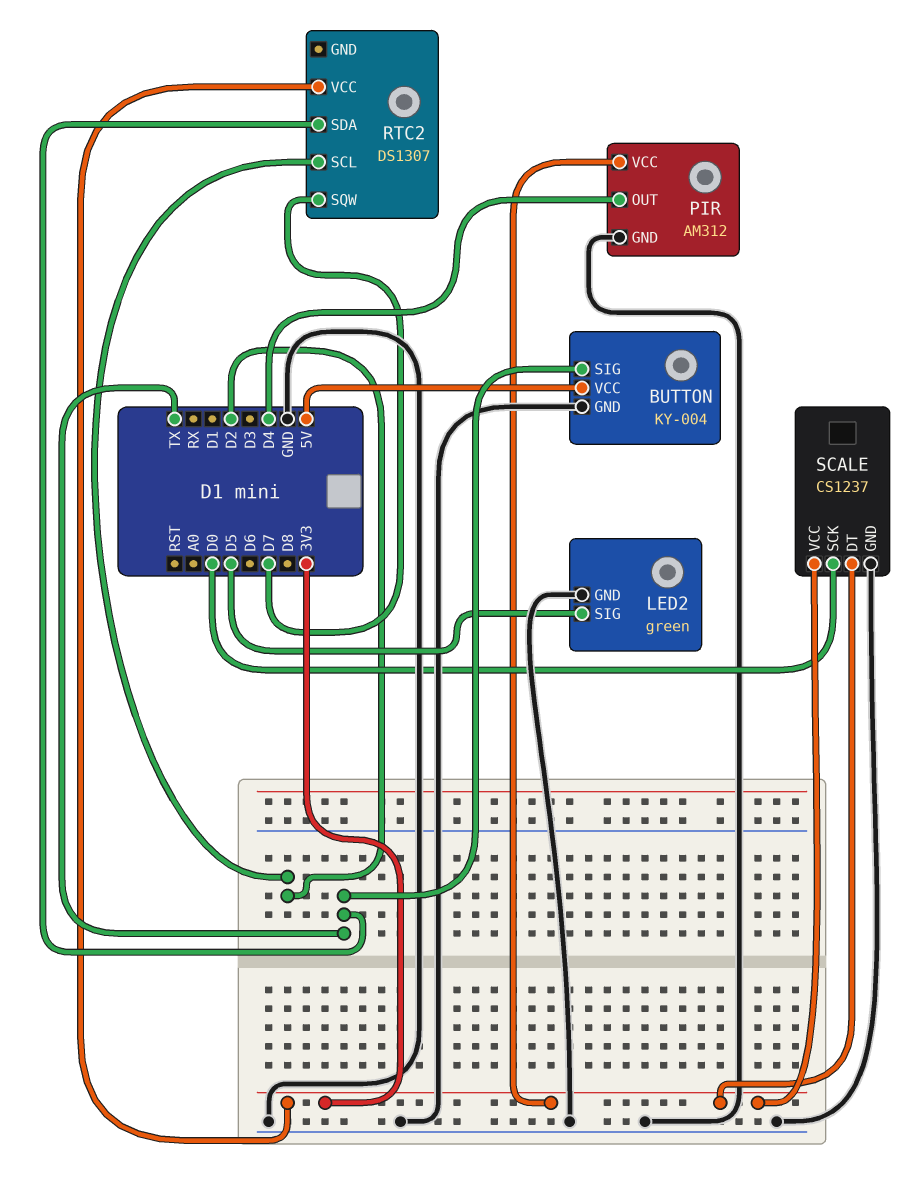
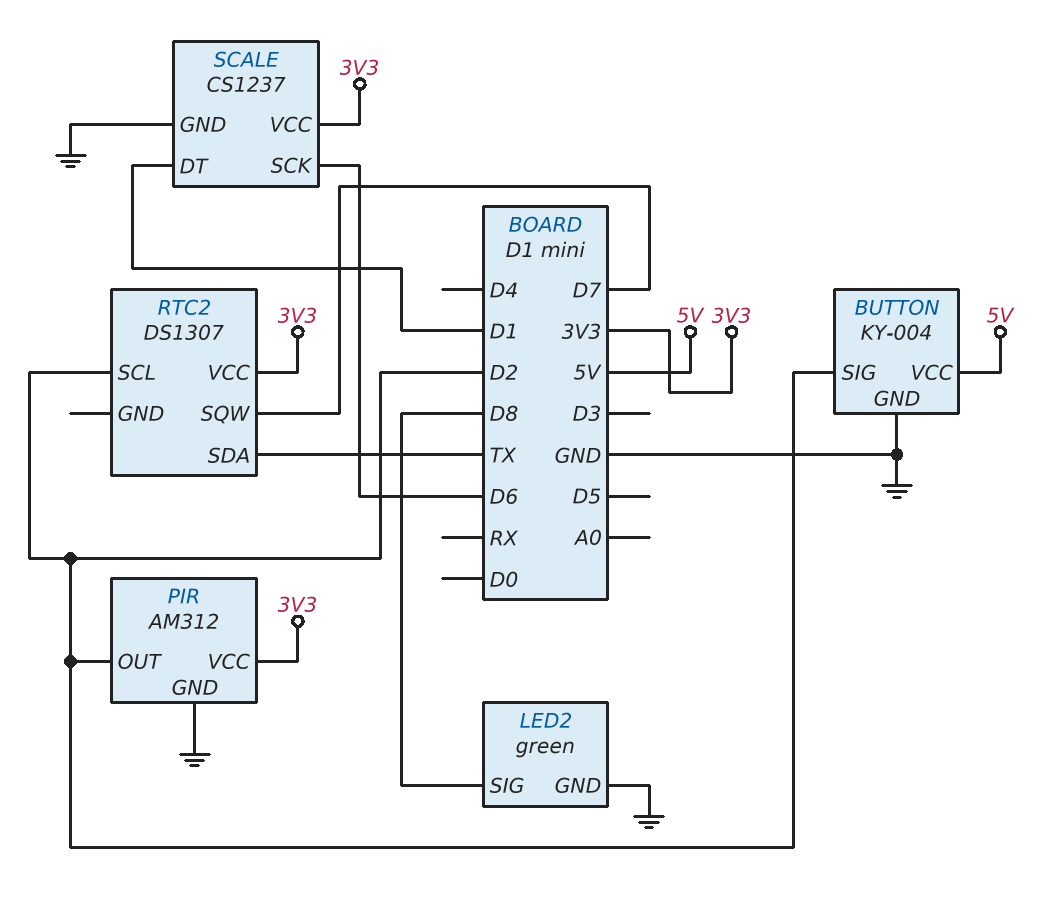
BUTTON pin SIG: TX -> D2
LED2 pin SIG: D5 -> D8
PIR pin OUT: D4 -> D2
SCALE pin DT: 3V3 -> D1
SCALE pin SCK: D0 -> D6

